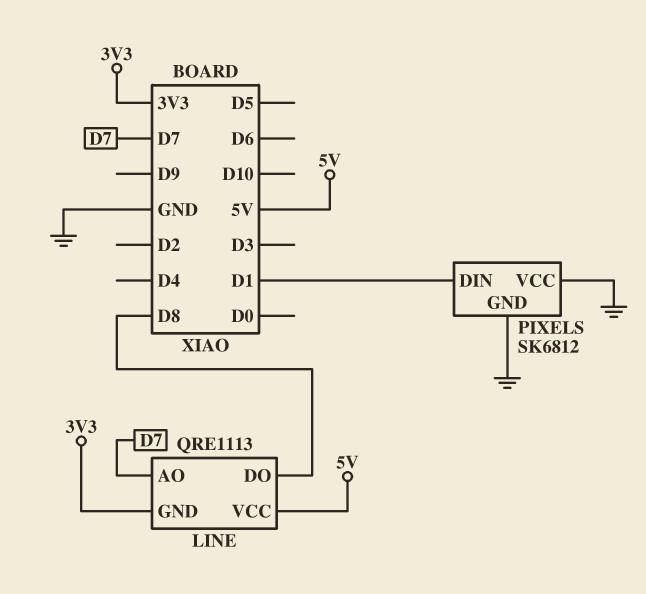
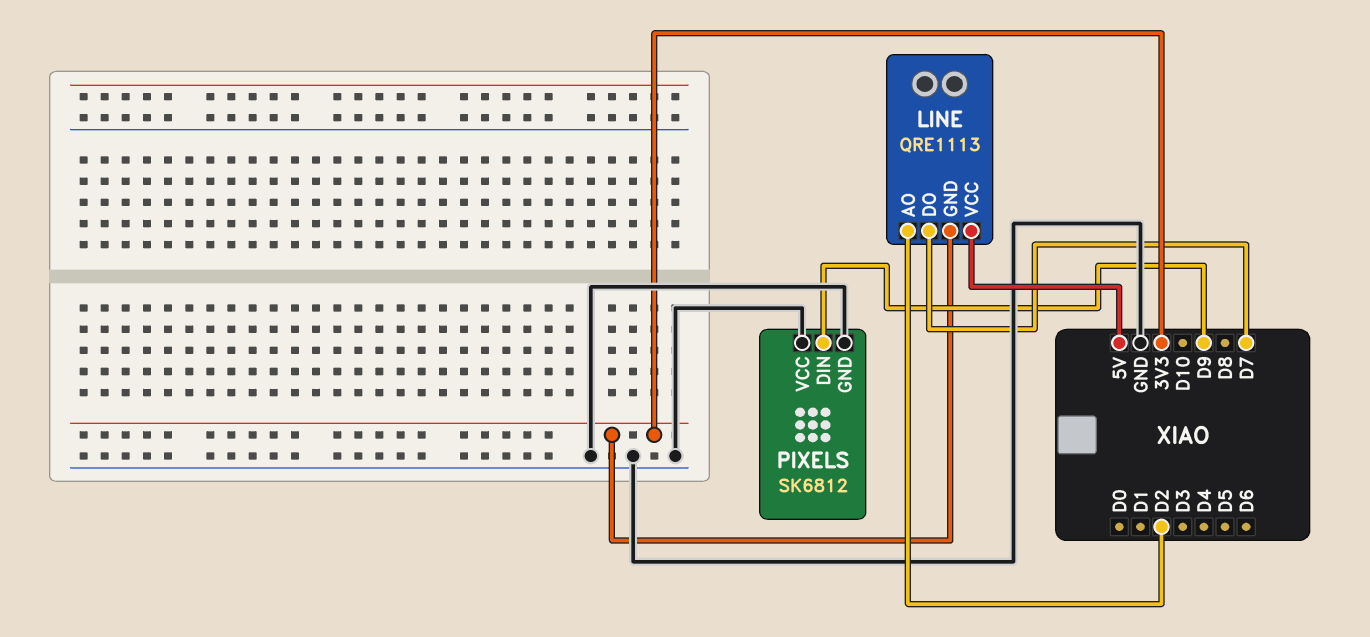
LINE pin AO: D7 -> D2
LINE pin DO: D8 -> D7
PIXELS pin DIN: D1 -> D9

